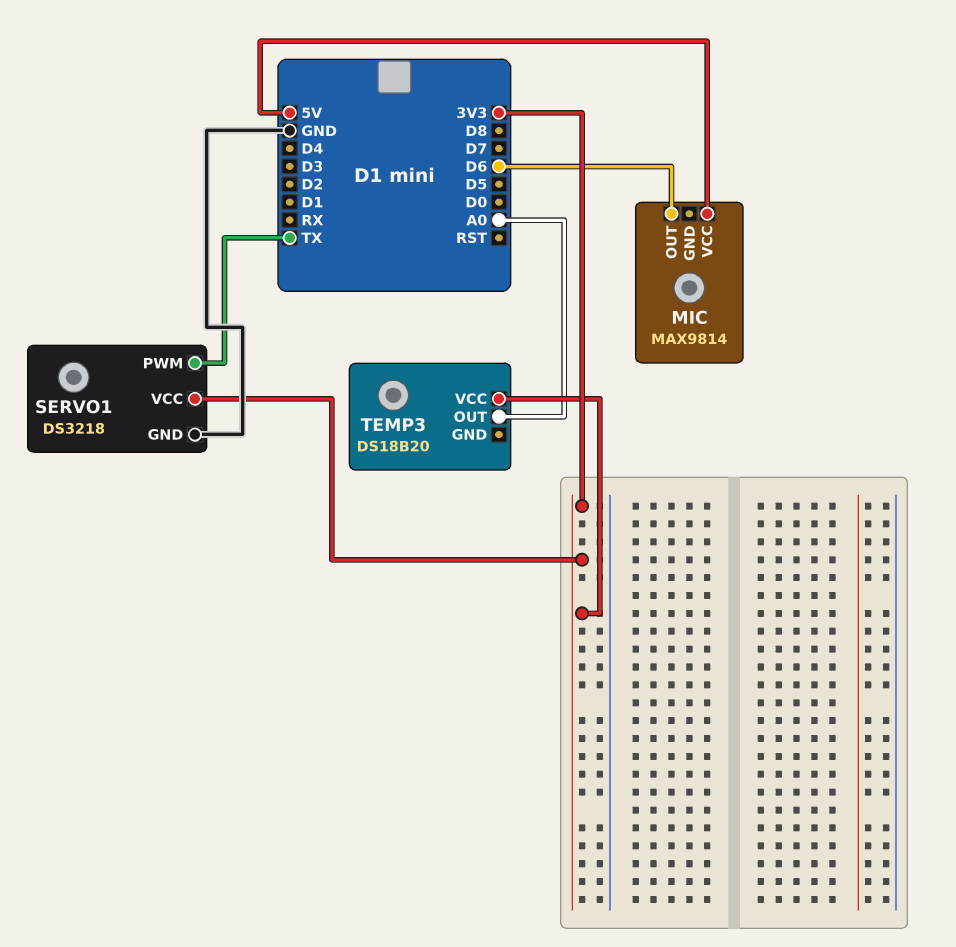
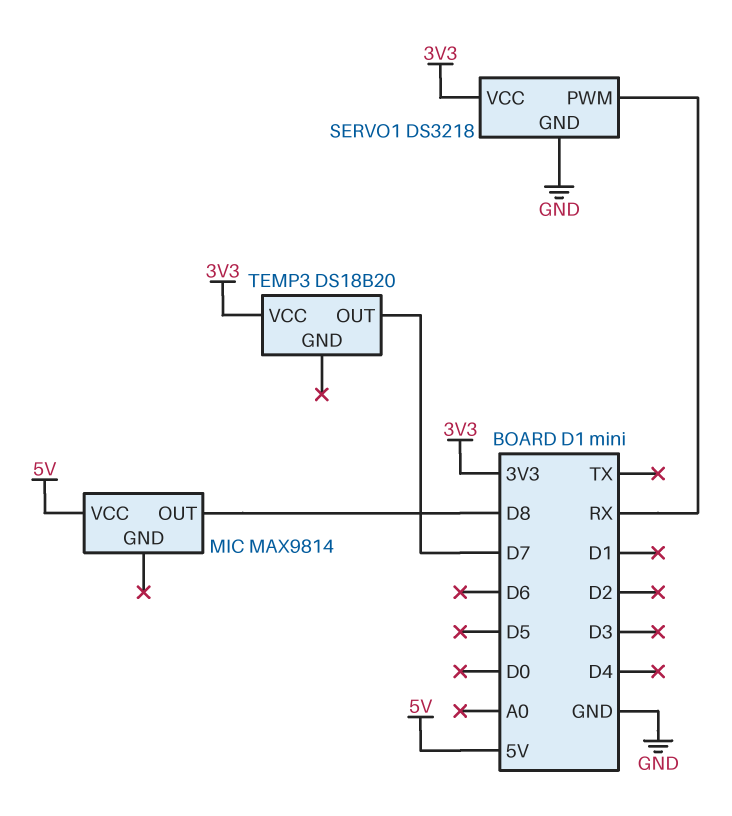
MIC pin OUT: D6 -> D8
SERVO1 pin PWM: TX -> RX
TEMP3 pin OUT: A0 -> D7

